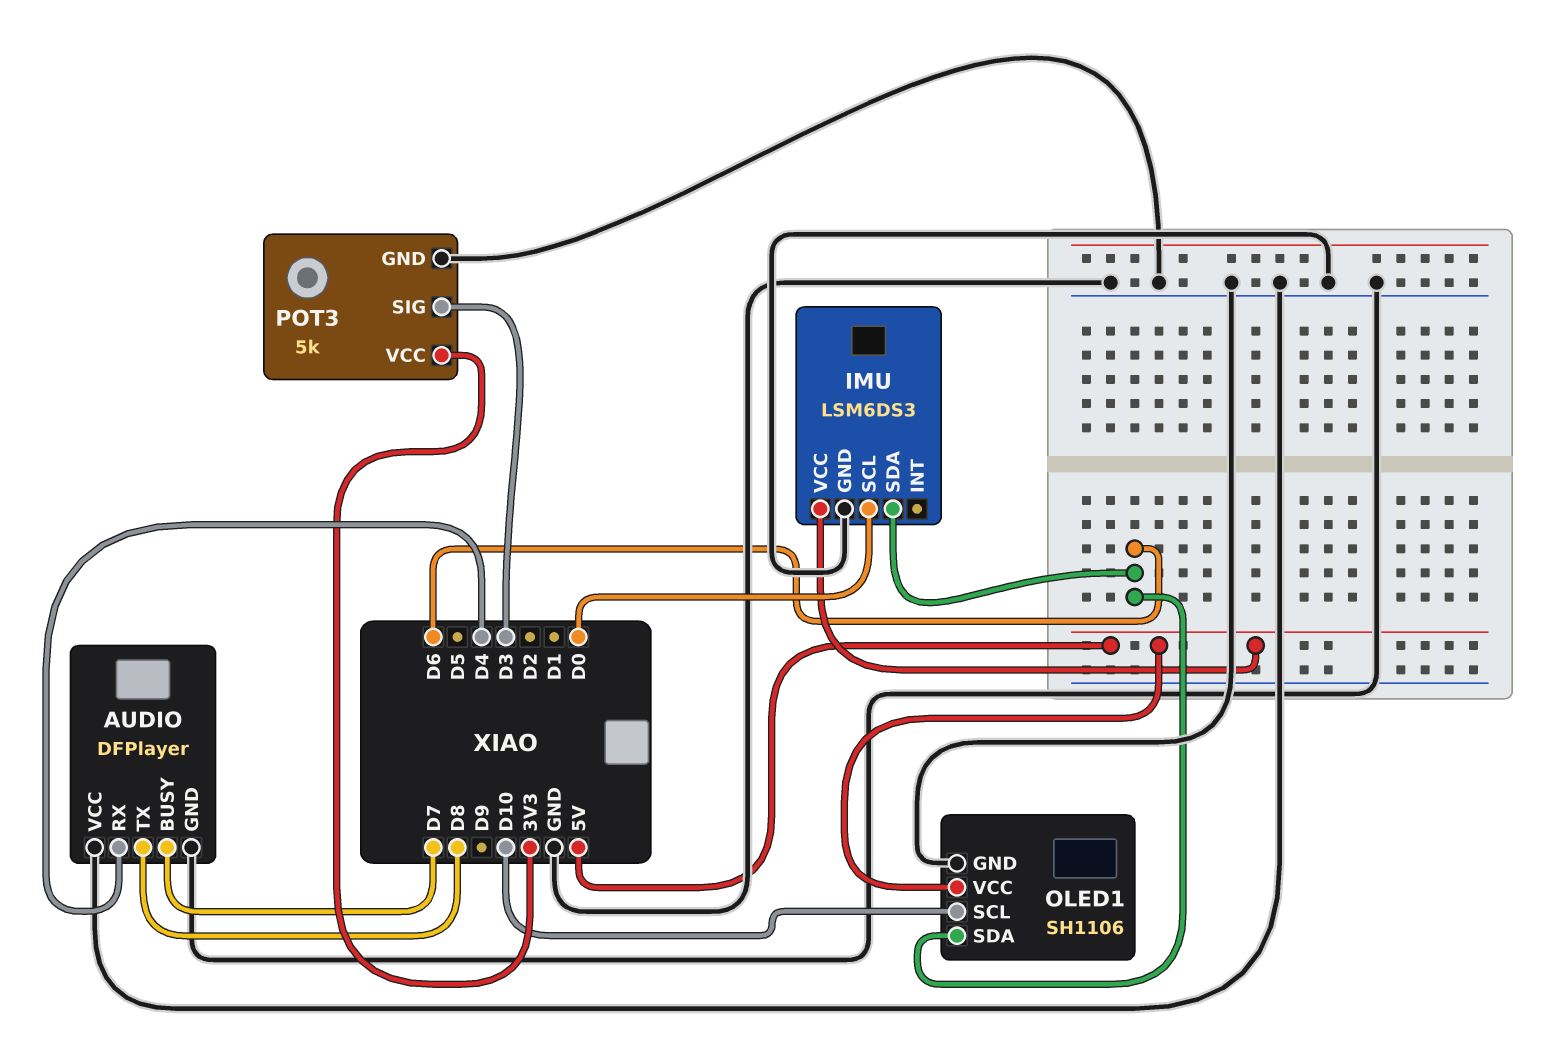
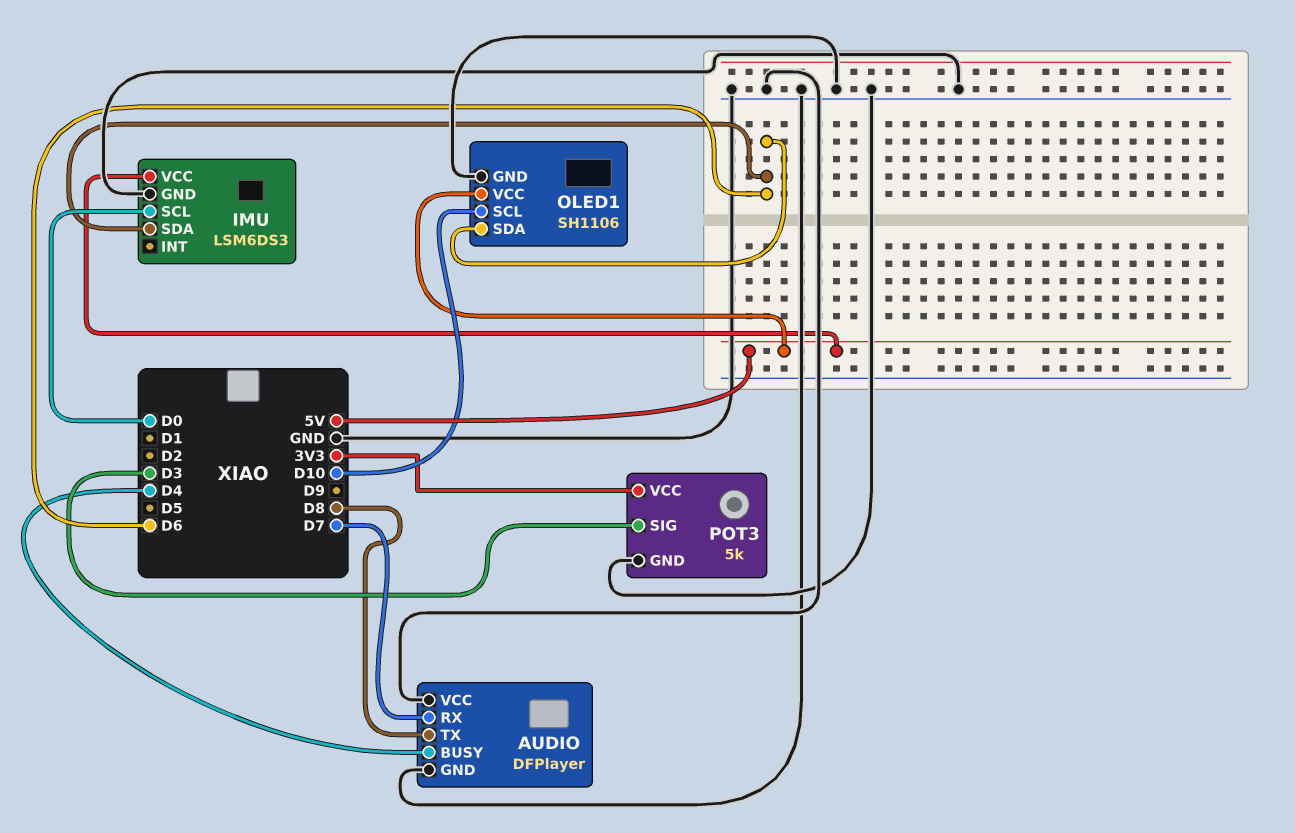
AUDIO pin BUSY: D7 -> D4
AUDIO pin RX: D4 -> D7

